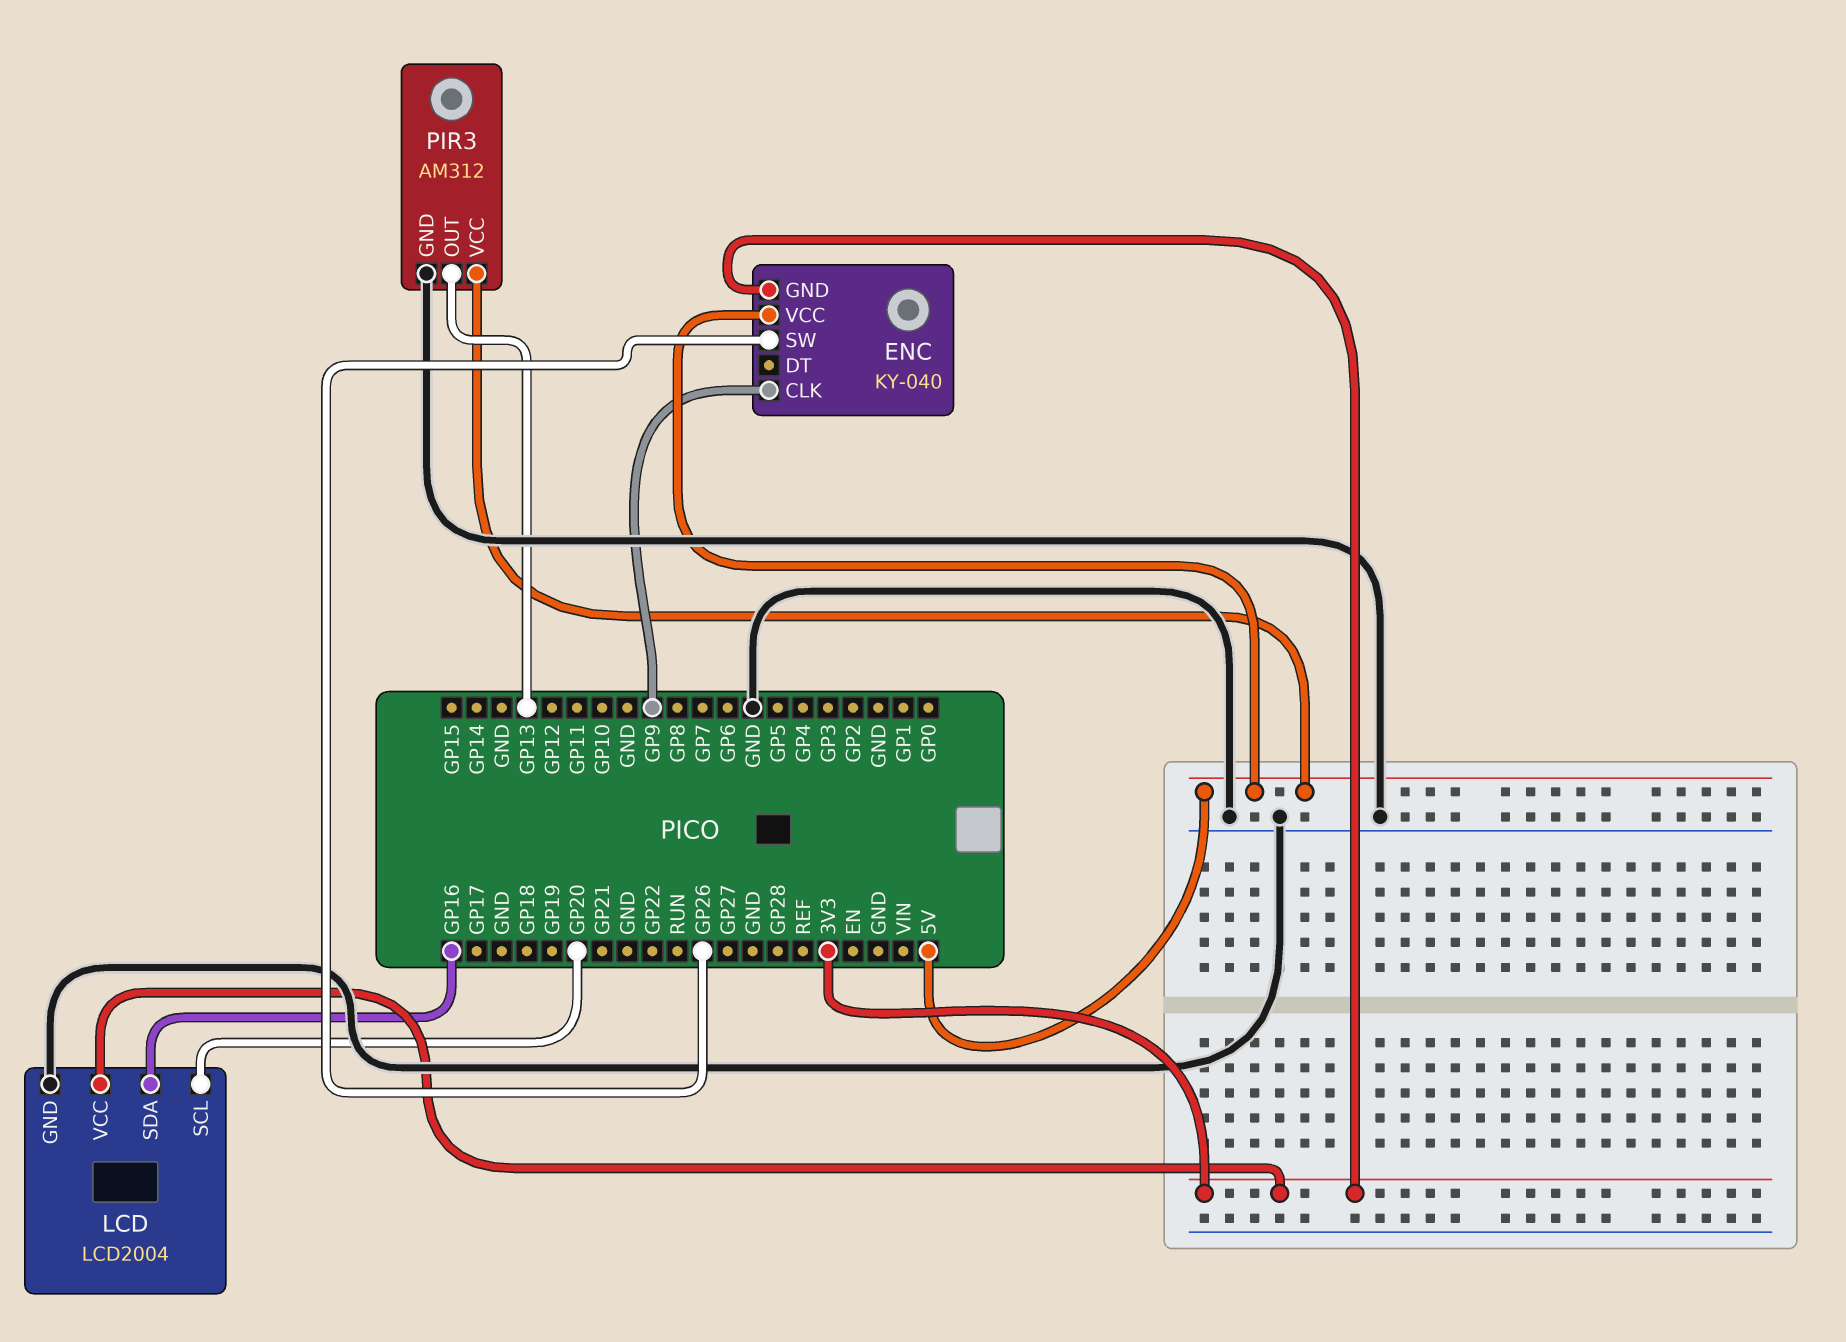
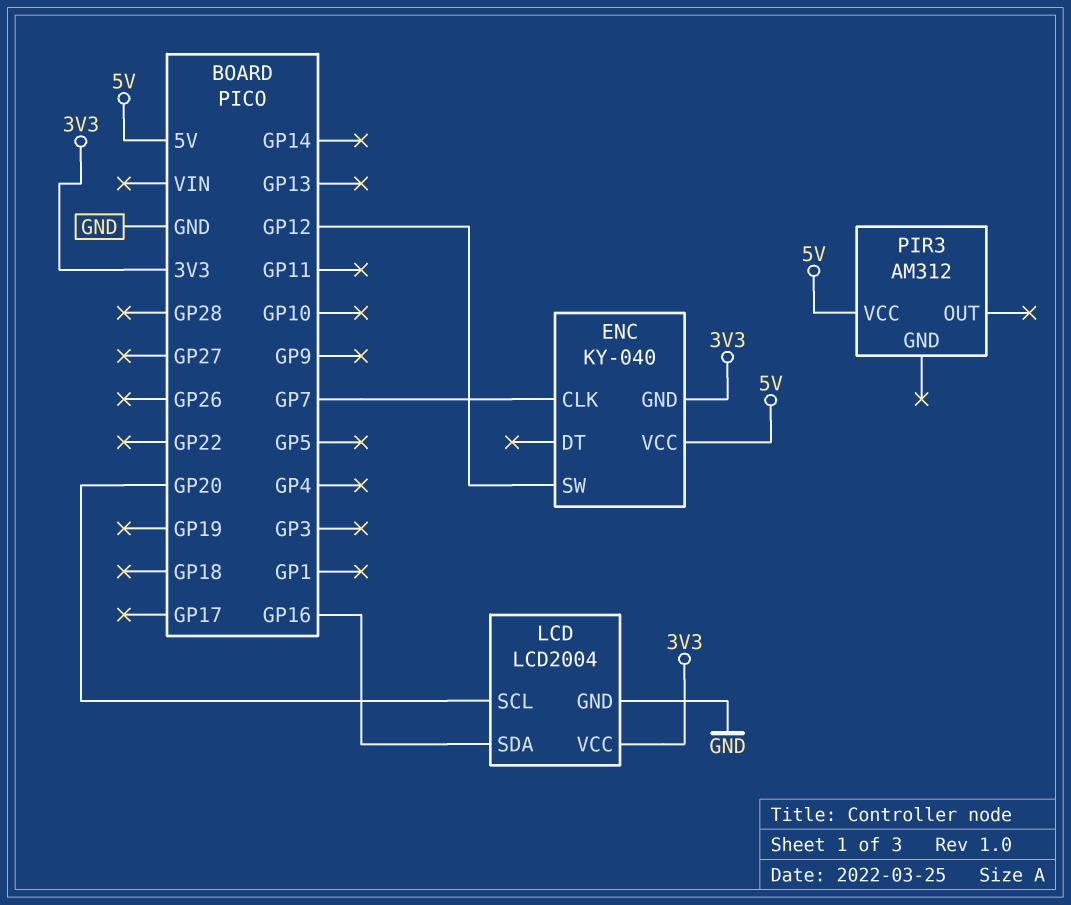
ENC pin CLK: GP9 -> GP7
ENC pin SW: GP26 -> GP12
PIR3 pin GND: GND -> none
PIR3 pin OUT: GP13 -> none

